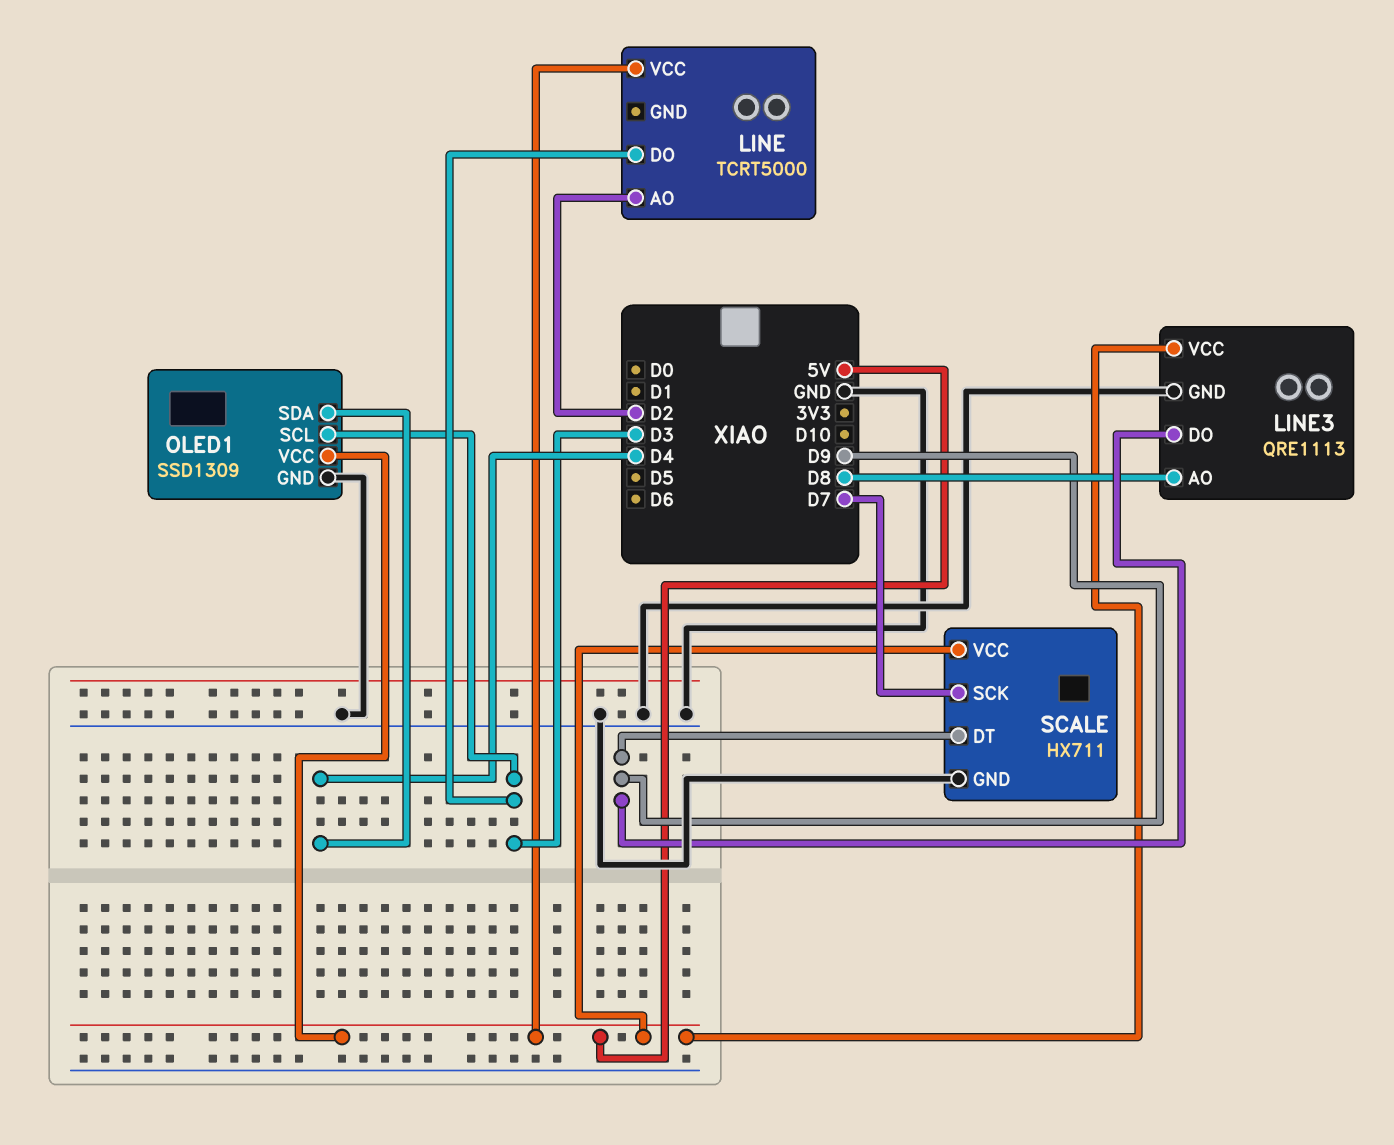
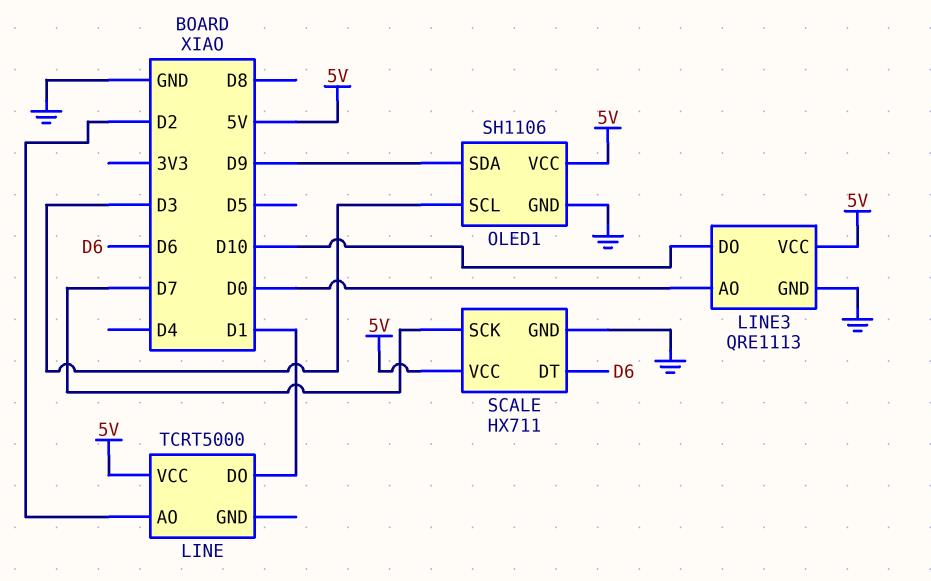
LINE pin DO: D3 -> D1
LINE3 pin AO: D8 -> D0
LINE3 pin DO: D9 -> D10
OLED1: SSD1309 -> SH1106
OLED1 pin SDA: D4 -> D9
SCALE pin DT: D9 -> D6

